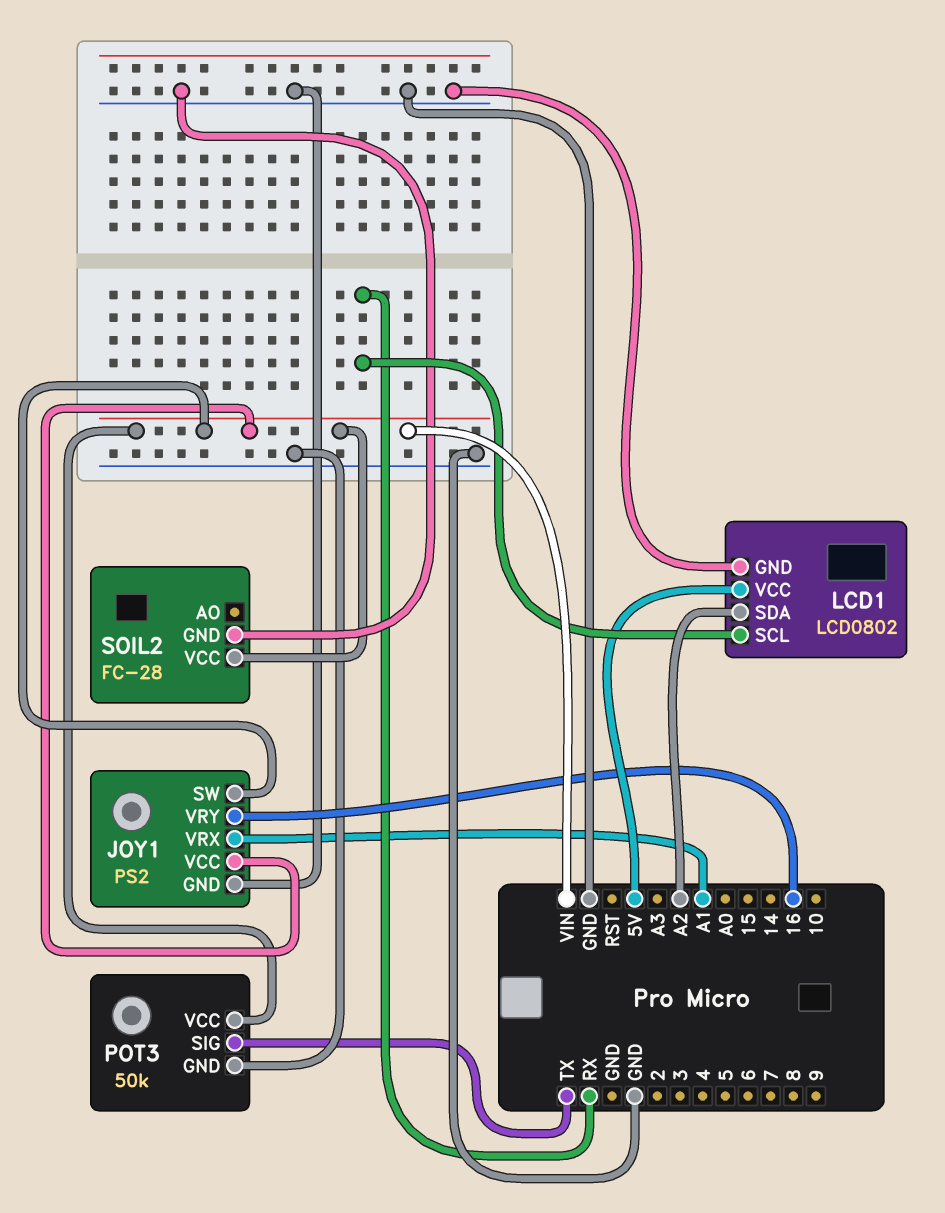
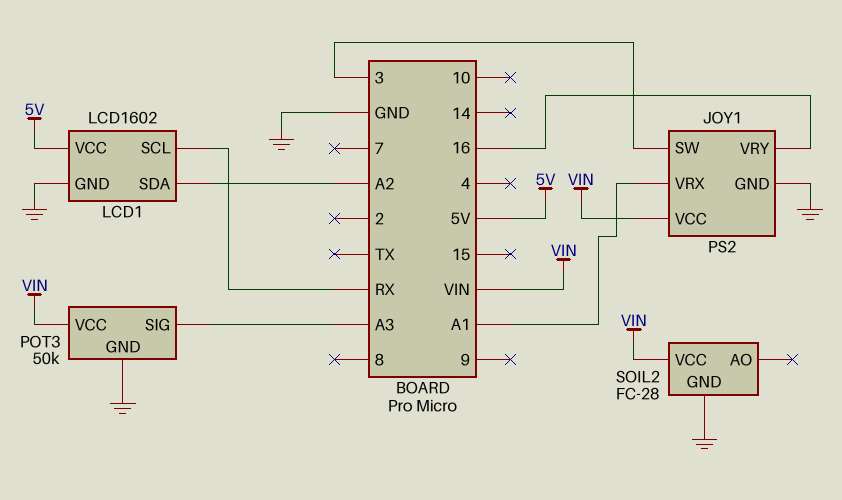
JOY1 pin SW: VIN -> 3
LCD1: LCD0802 -> LCD1602
POT3 pin SIG: TX -> A3

